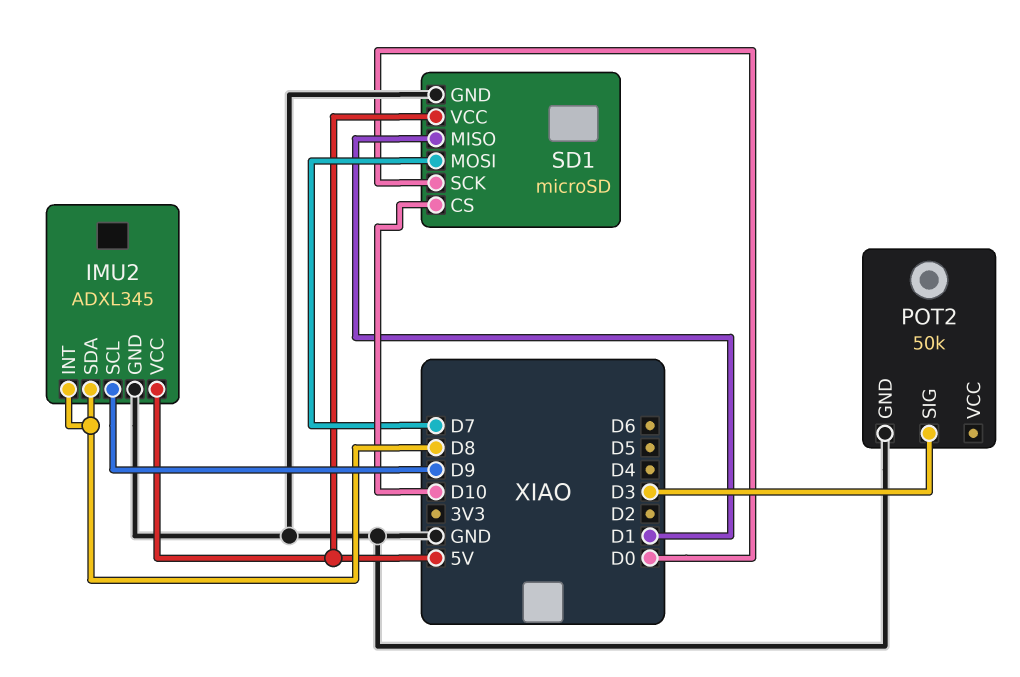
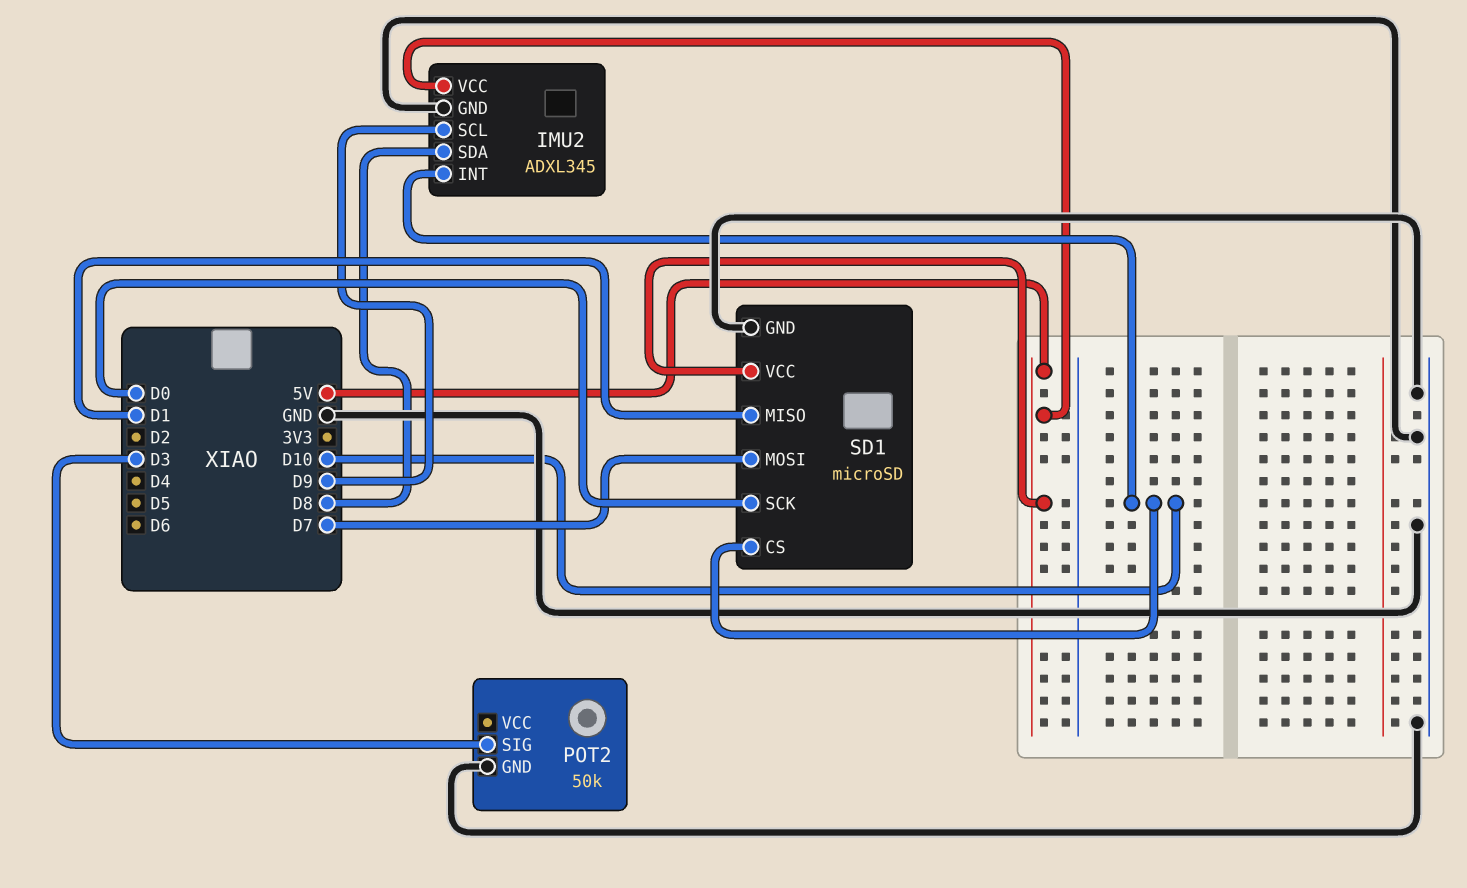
IMU2 pin INT: D8 -> D10

